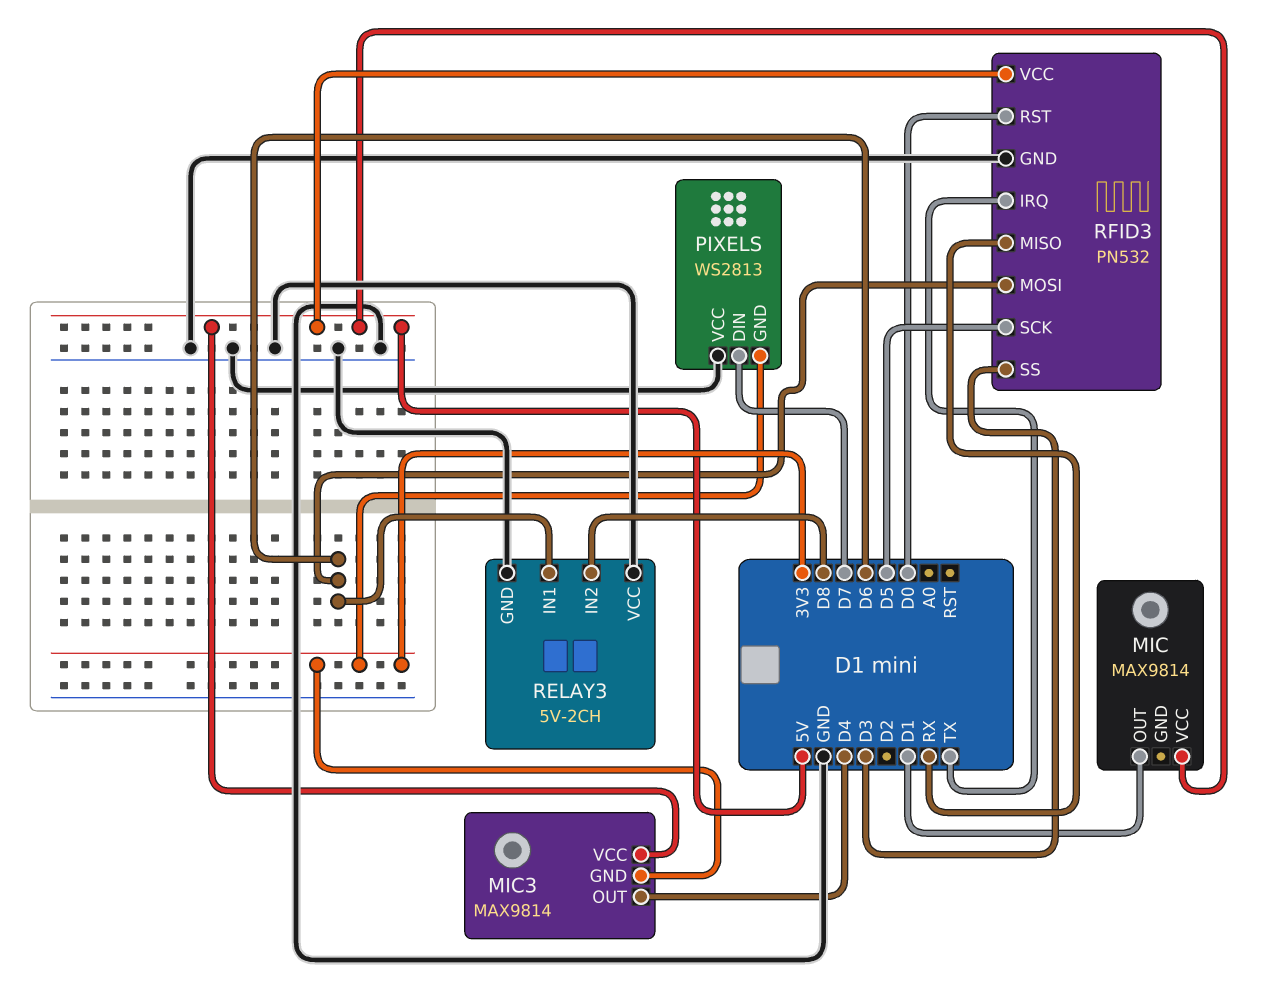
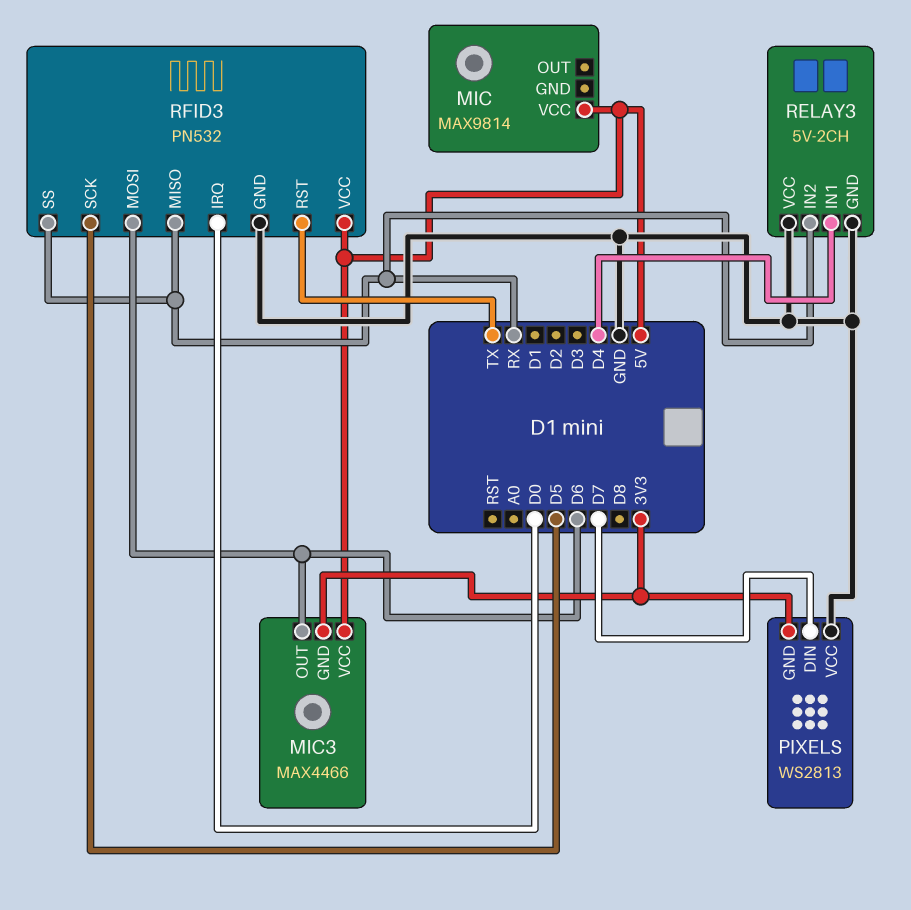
MIC pin OUT: D1 -> none
MIC3: MAX9814 -> MAX4466
MIC3 pin OUT: D4 -> D6
RELAY3 pin IN1: D6 -> D4
RELAY3 pin IN2: D8 -> RX
RFID3 pin IRQ: TX -> D0
RFID3 pin RST: D0 -> TX
RFID3 pin SS: D3 -> RX

